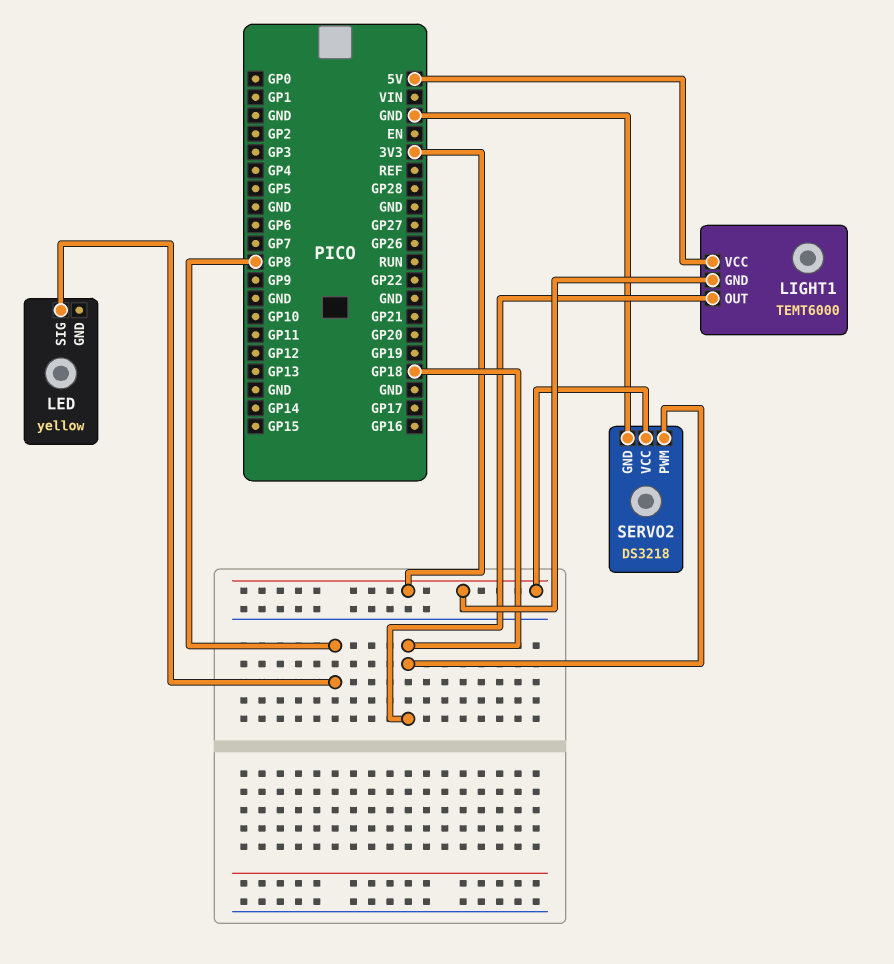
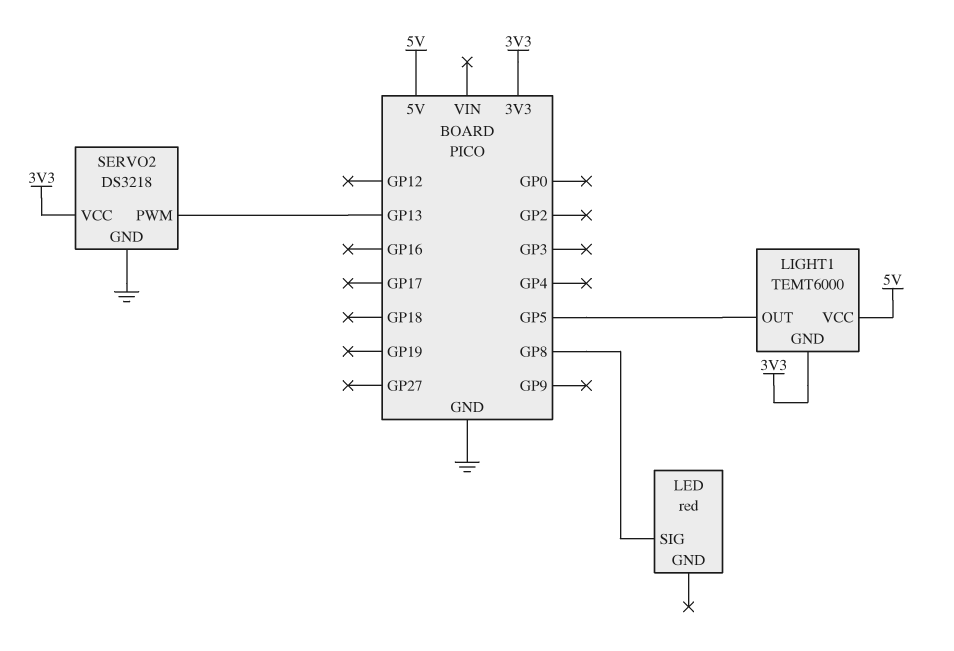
LED: yellow -> red
LIGHT1 pin OUT: GP18 -> GP5
SERVO2 pin PWM: GP18 -> GP13

